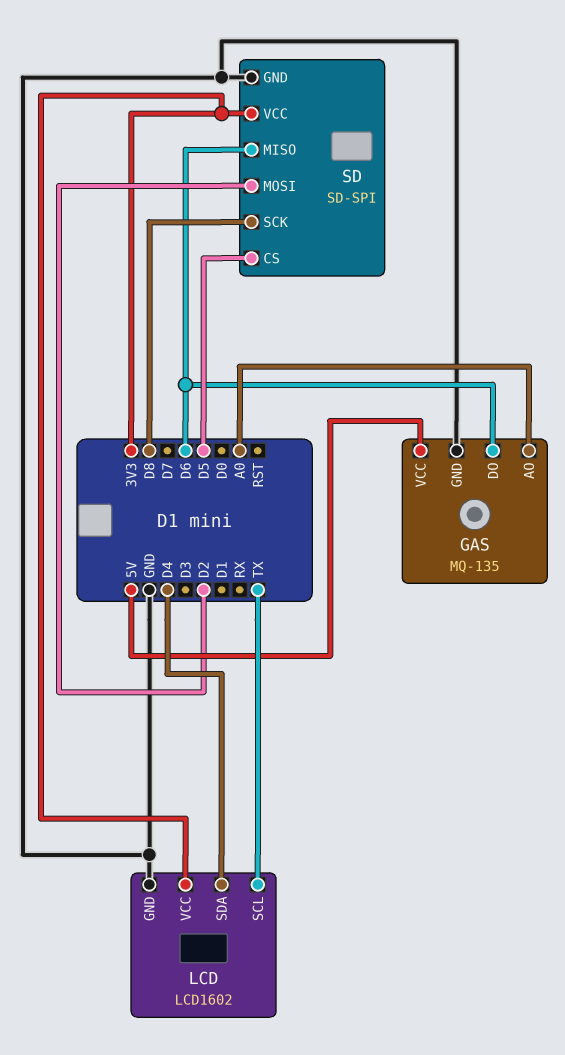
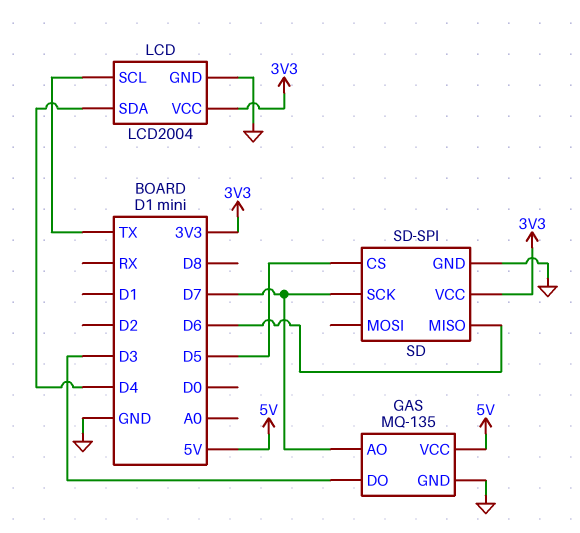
GAS pin AO: A0 -> D7
GAS pin DO: D6 -> D3
LCD: LCD1602 -> LCD2004
SD pin MOSI: D2 -> none
SD pin SCK: D8 -> D7

